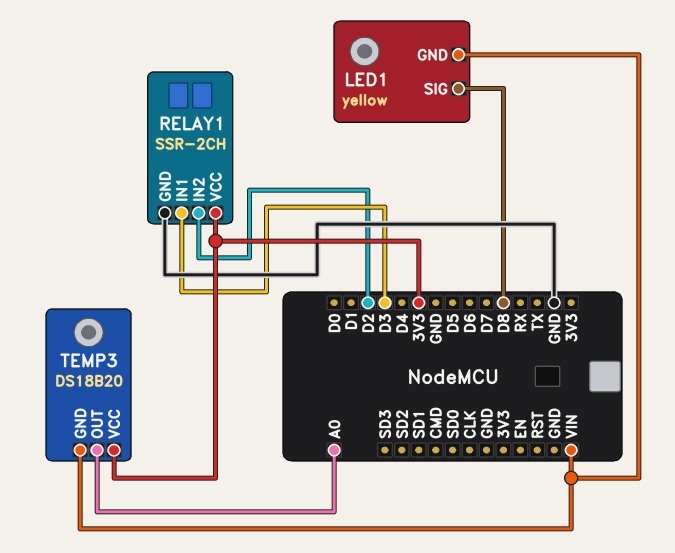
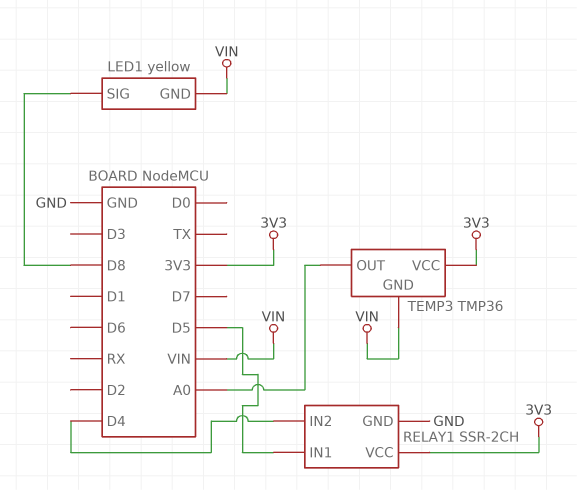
RELAY1 pin IN1: D3 -> D5
RELAY1 pin IN2: D2 -> D4
TEMP3: DS18B20 -> TMP36

